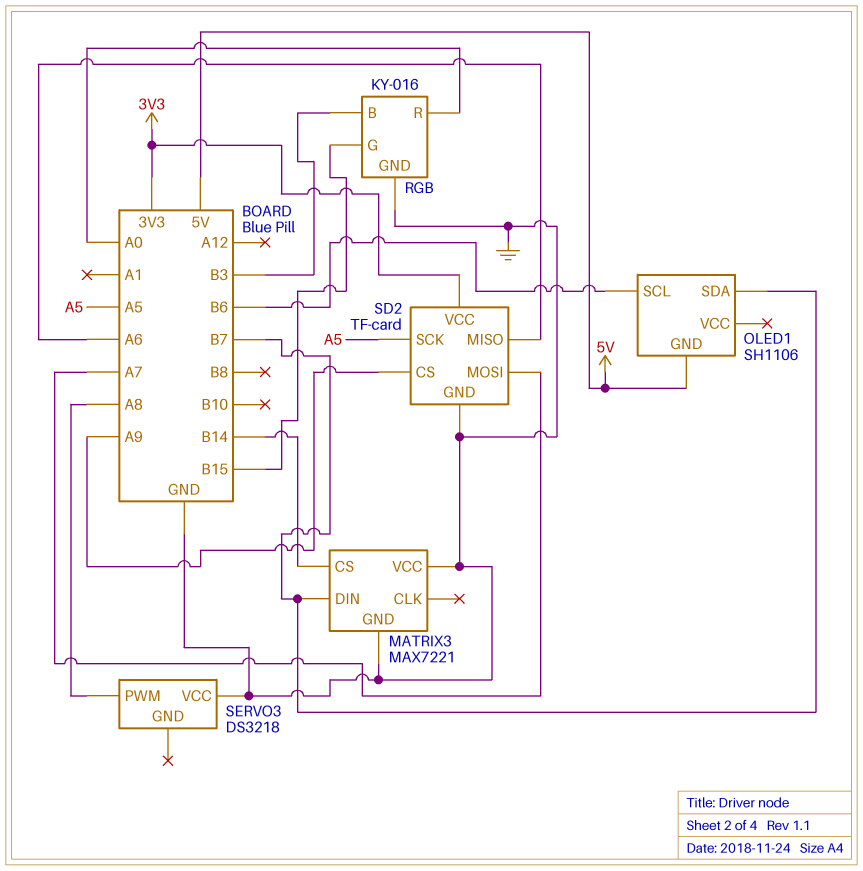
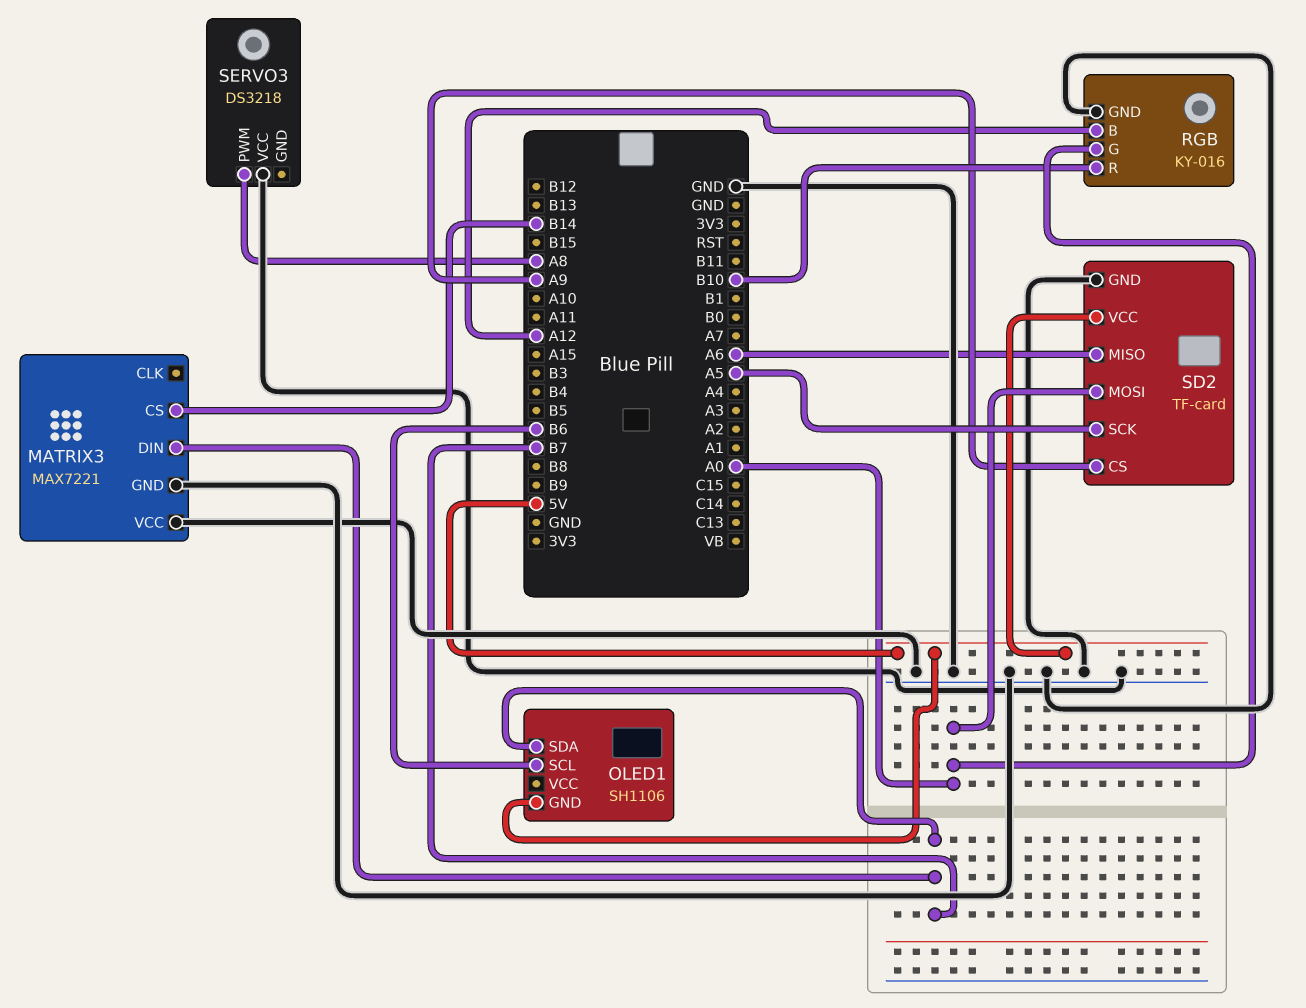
RGB pin B: B3 -> A12
RGB pin G: B15 -> A0
RGB pin R: A0 -> B10
SD2 pin MOSI: A7 -> A0
SD2 pin VCC: 3V3 -> 5V

